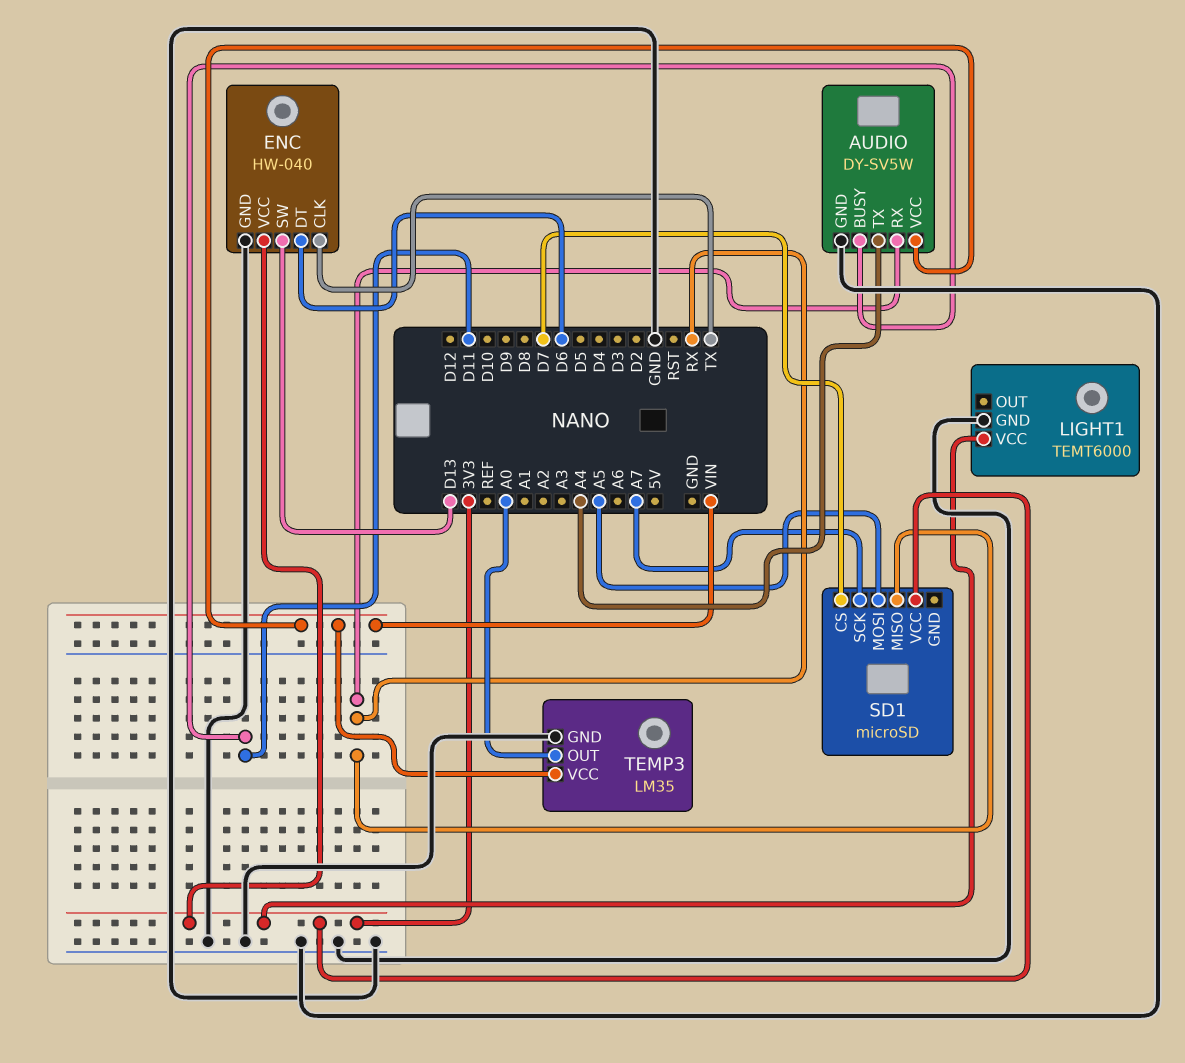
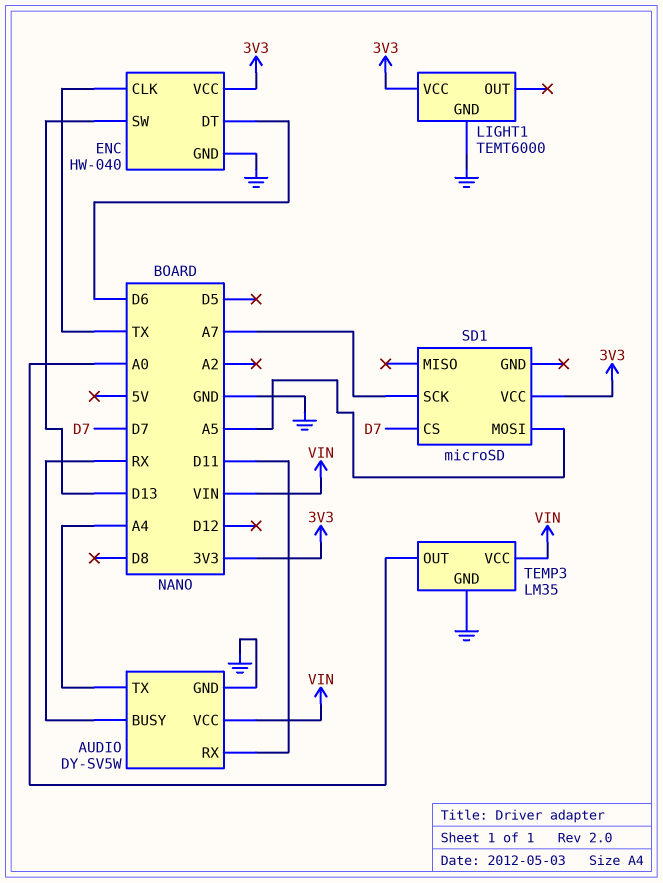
AUDIO pin BUSY: D11 -> RX
AUDIO pin RX: RX -> D11
SD1 pin MISO: RX -> none

